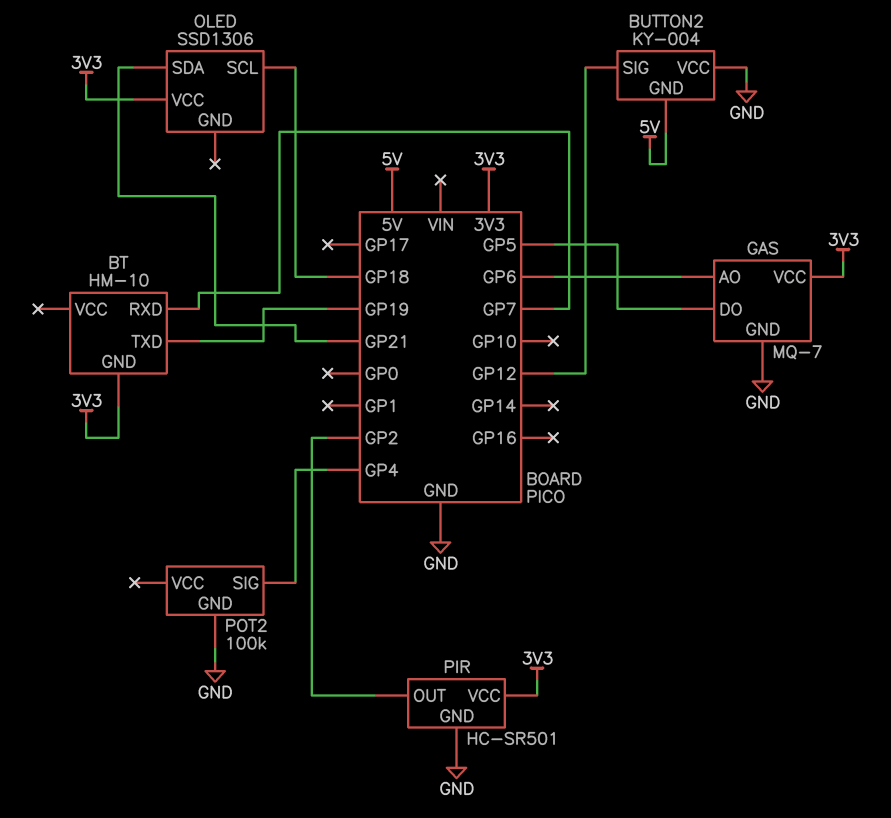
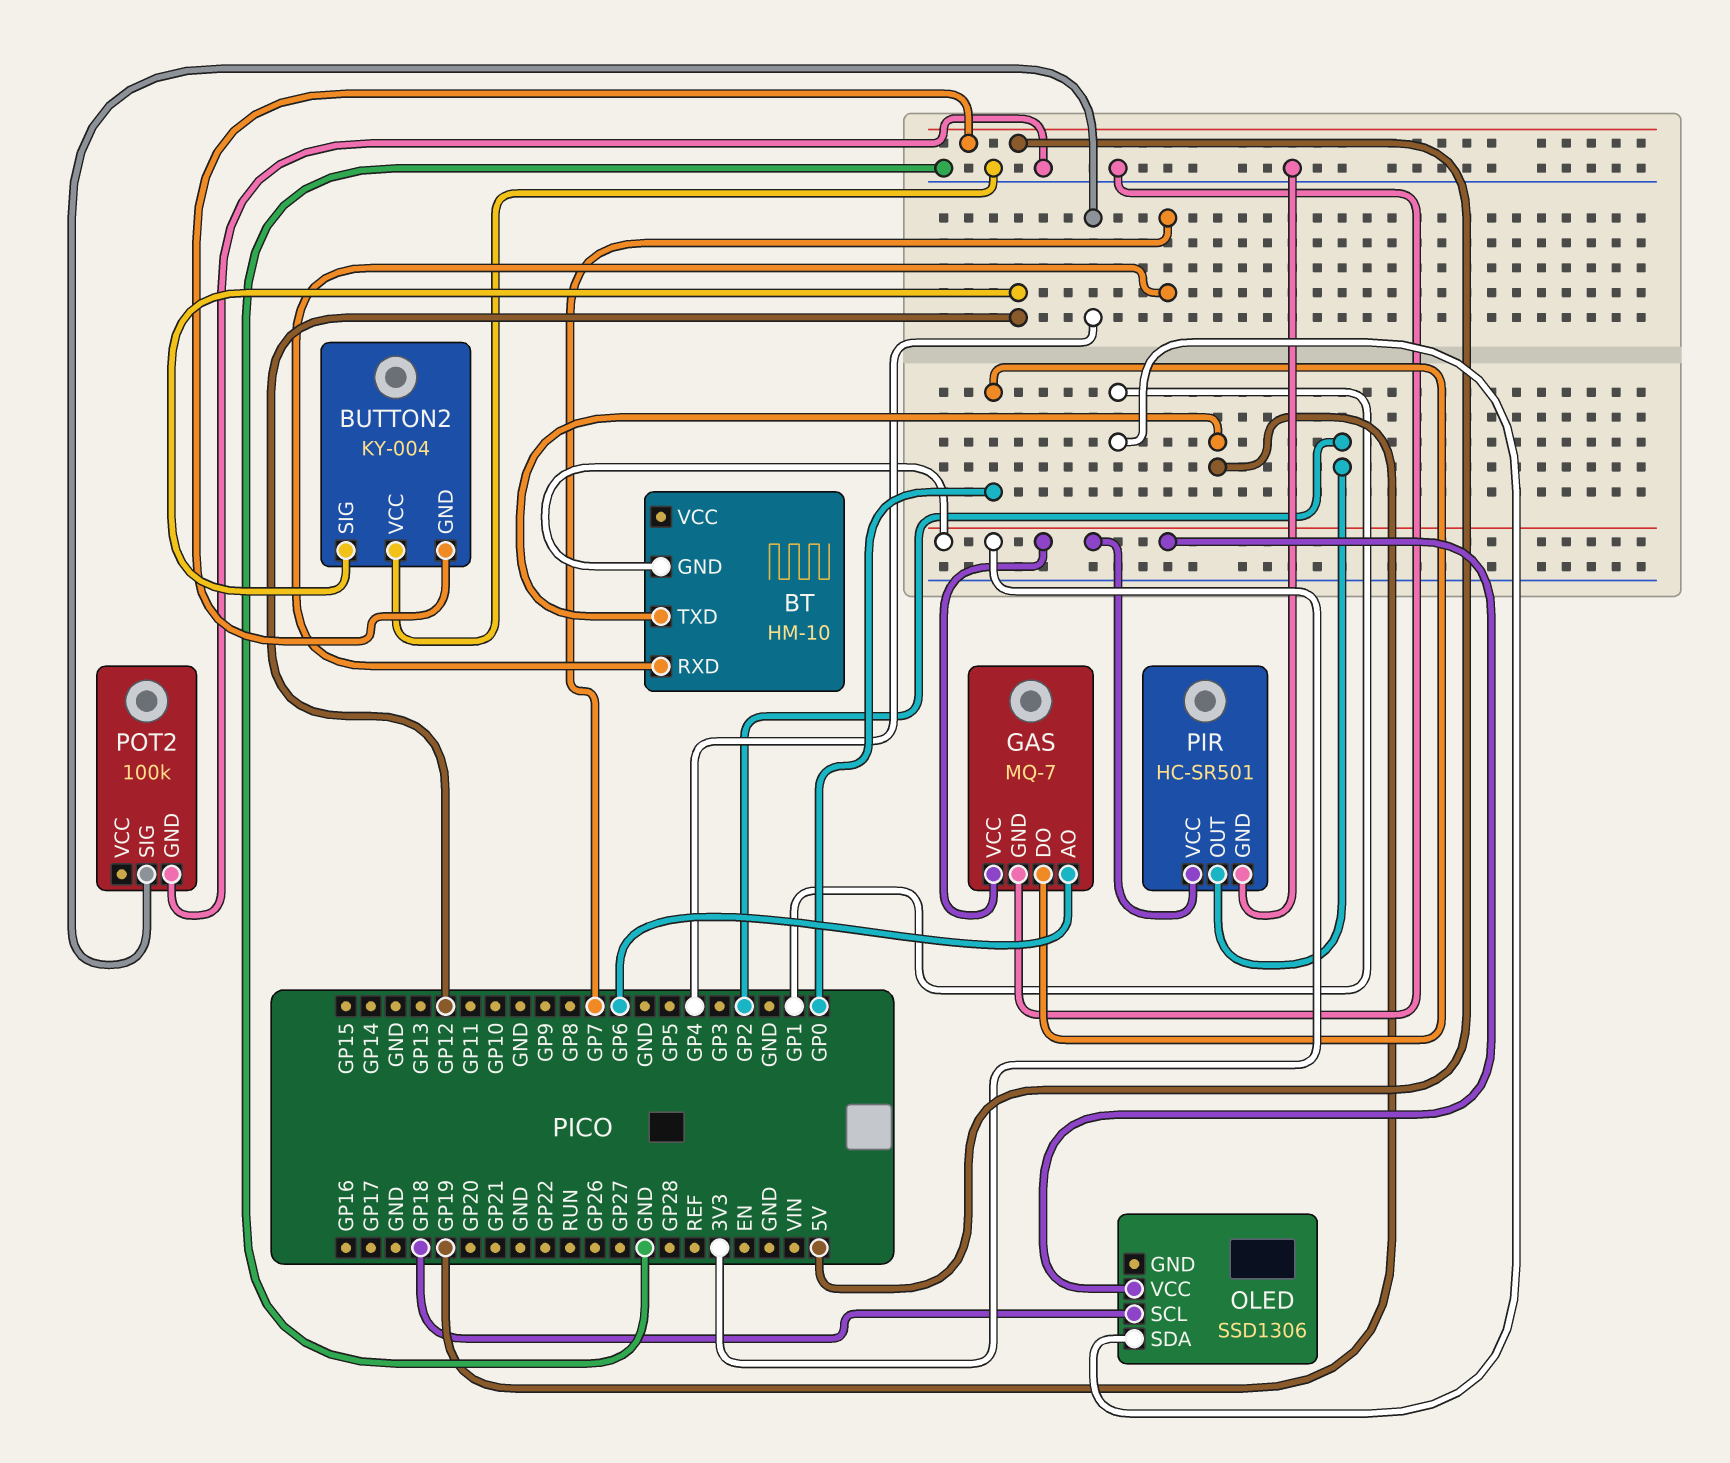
GAS pin DO: GP5 -> GP0
OLED pin SDA: GP21 -> GP1

